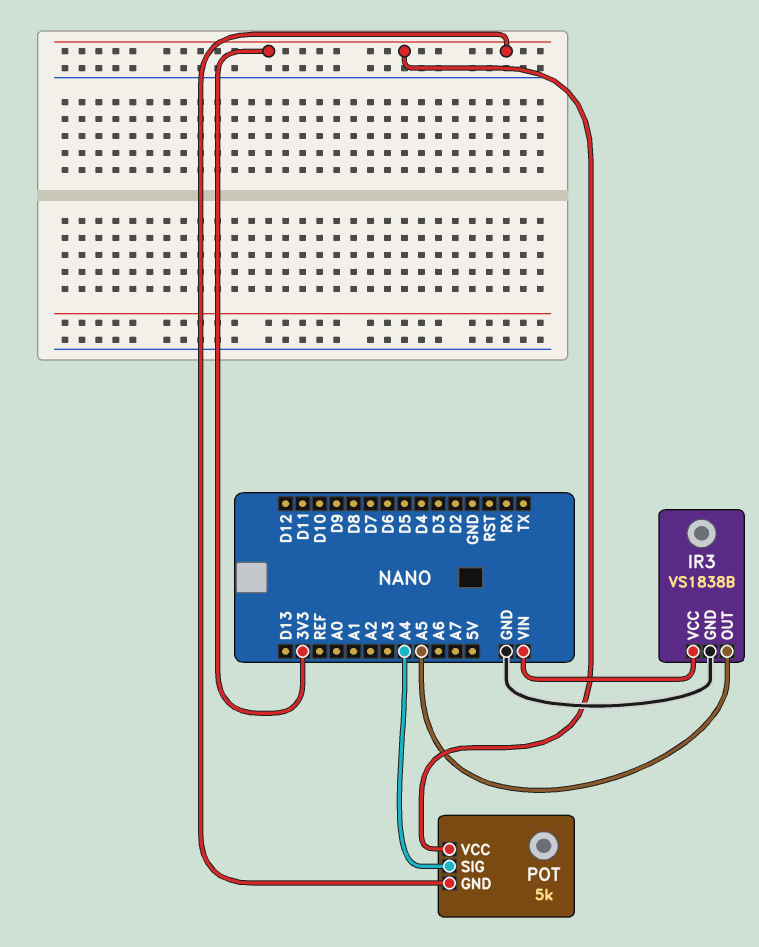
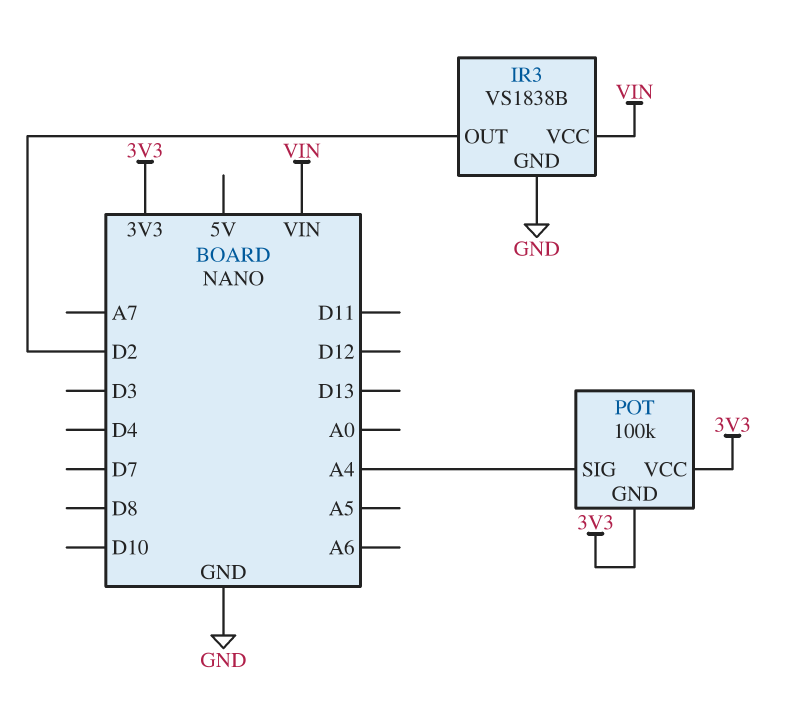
IR3 pin OUT: A5 -> D2
POT: 5k -> 100k

